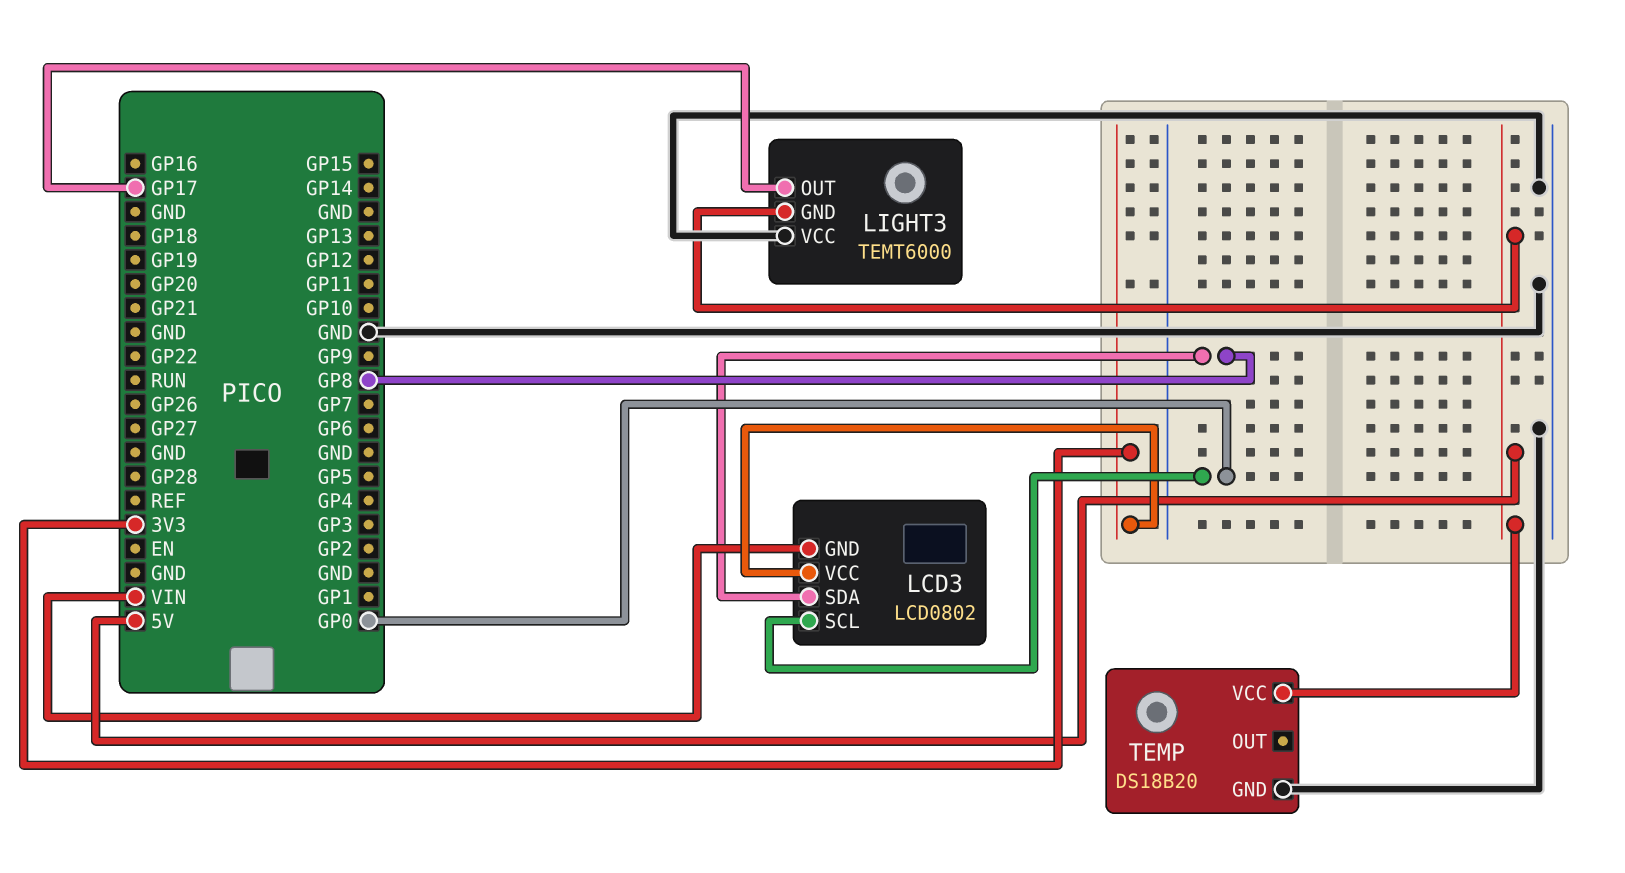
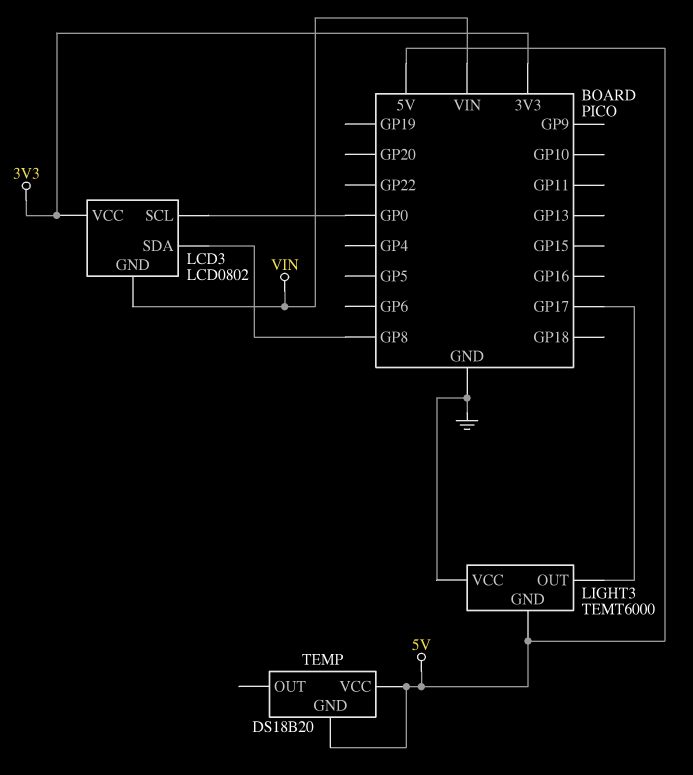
TEMP pin GND: GND -> 5V

